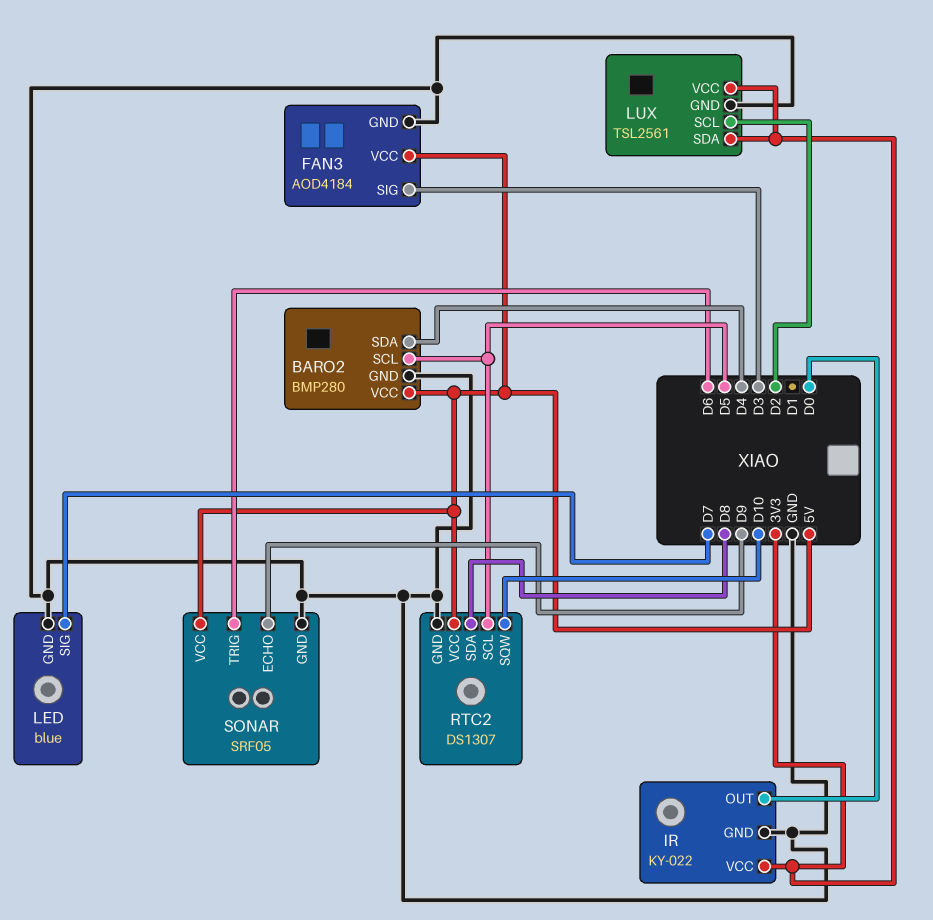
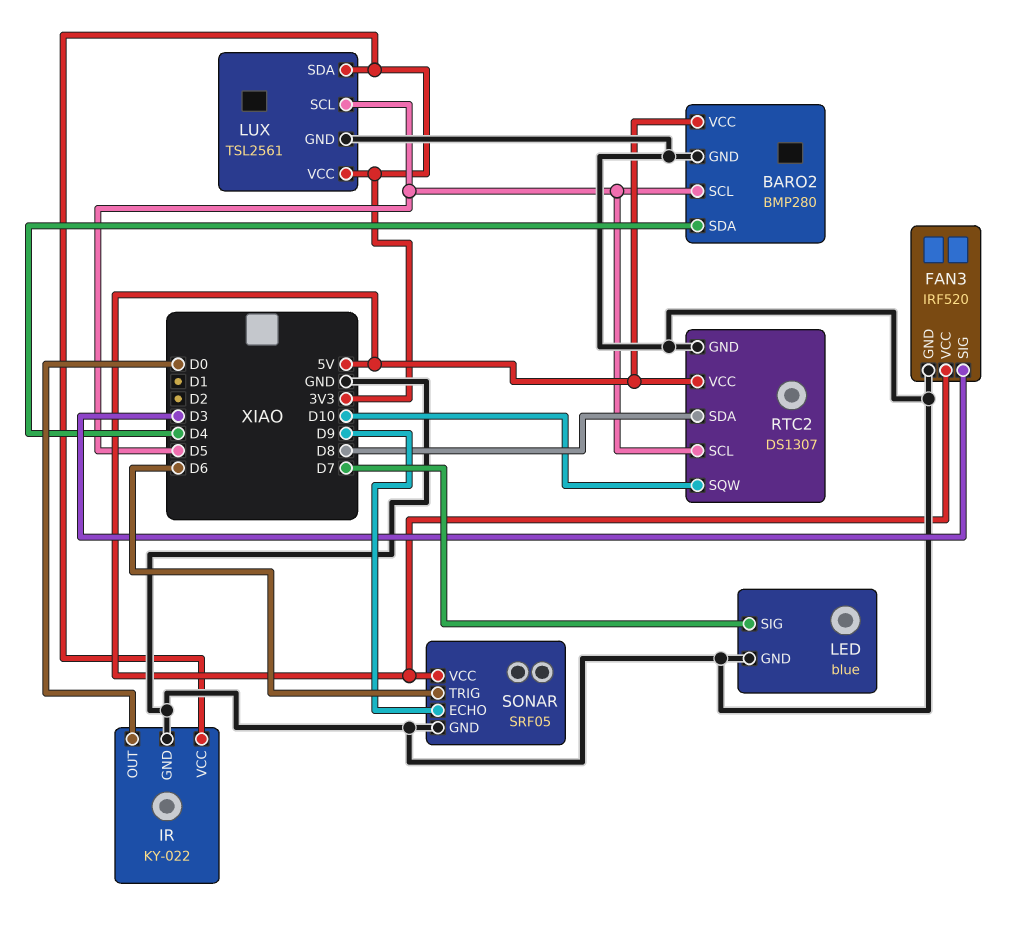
FAN3: AOD4184 -> IRF520
LUX pin SCL: D2 -> D5

